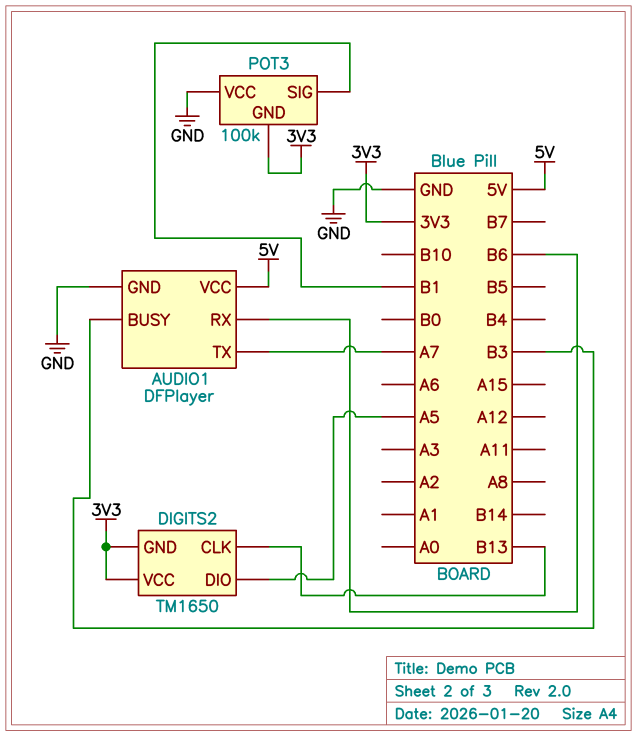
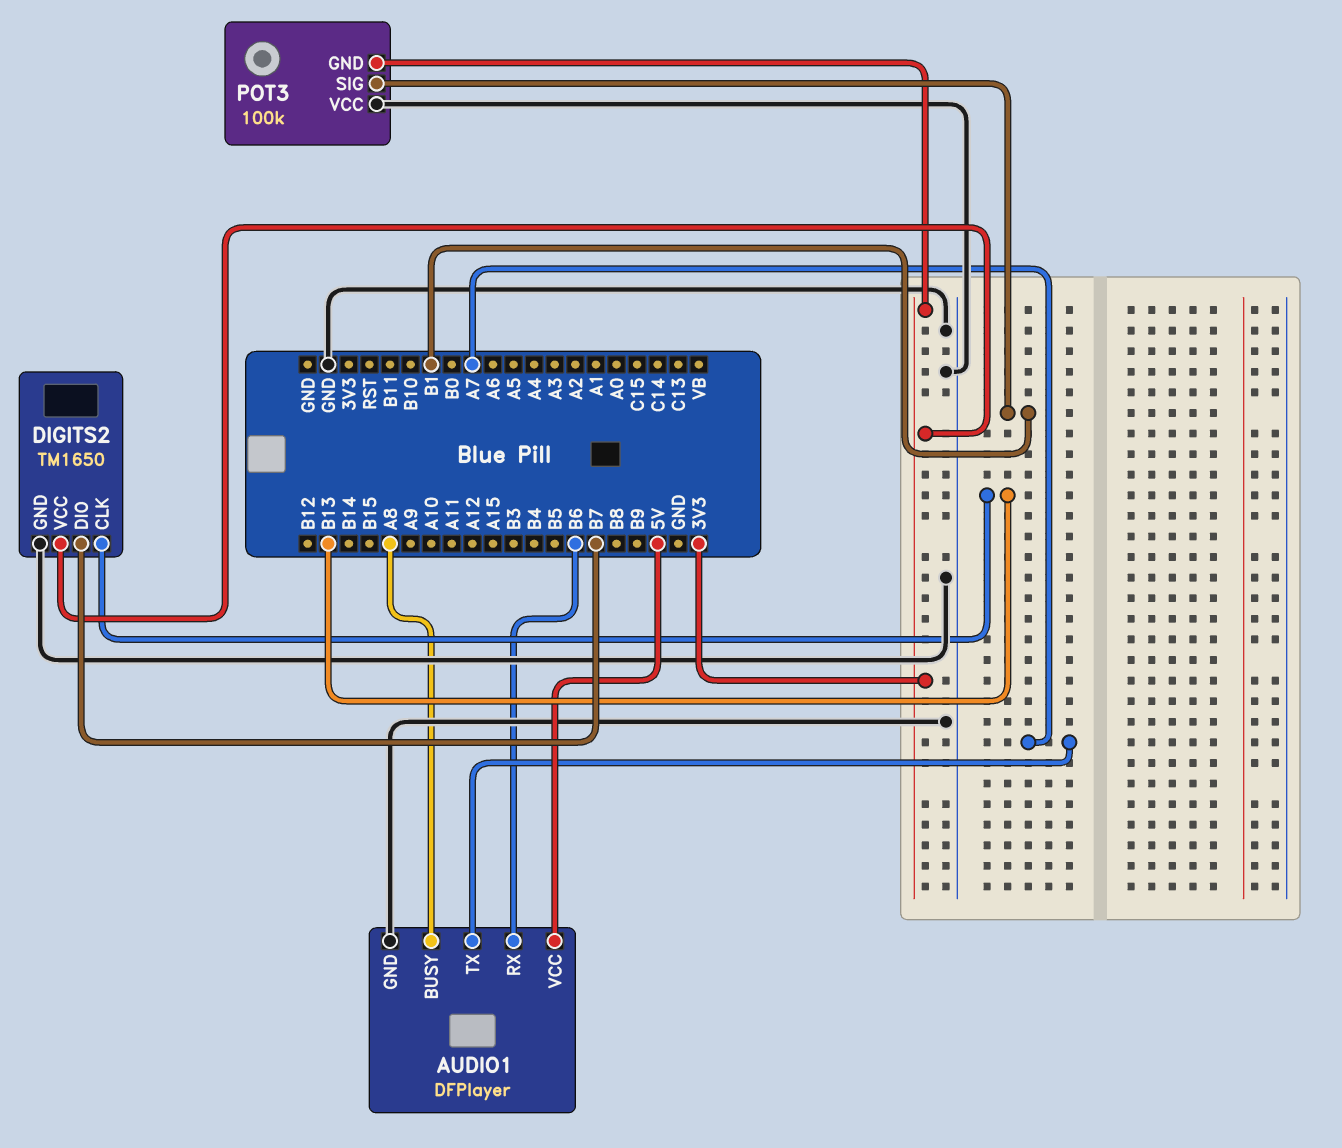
AUDIO1 pin BUSY: B3 -> A8
DIGITS2 pin DIO: A5 -> B7
DIGITS2 pin GND: 3V3 -> GND

